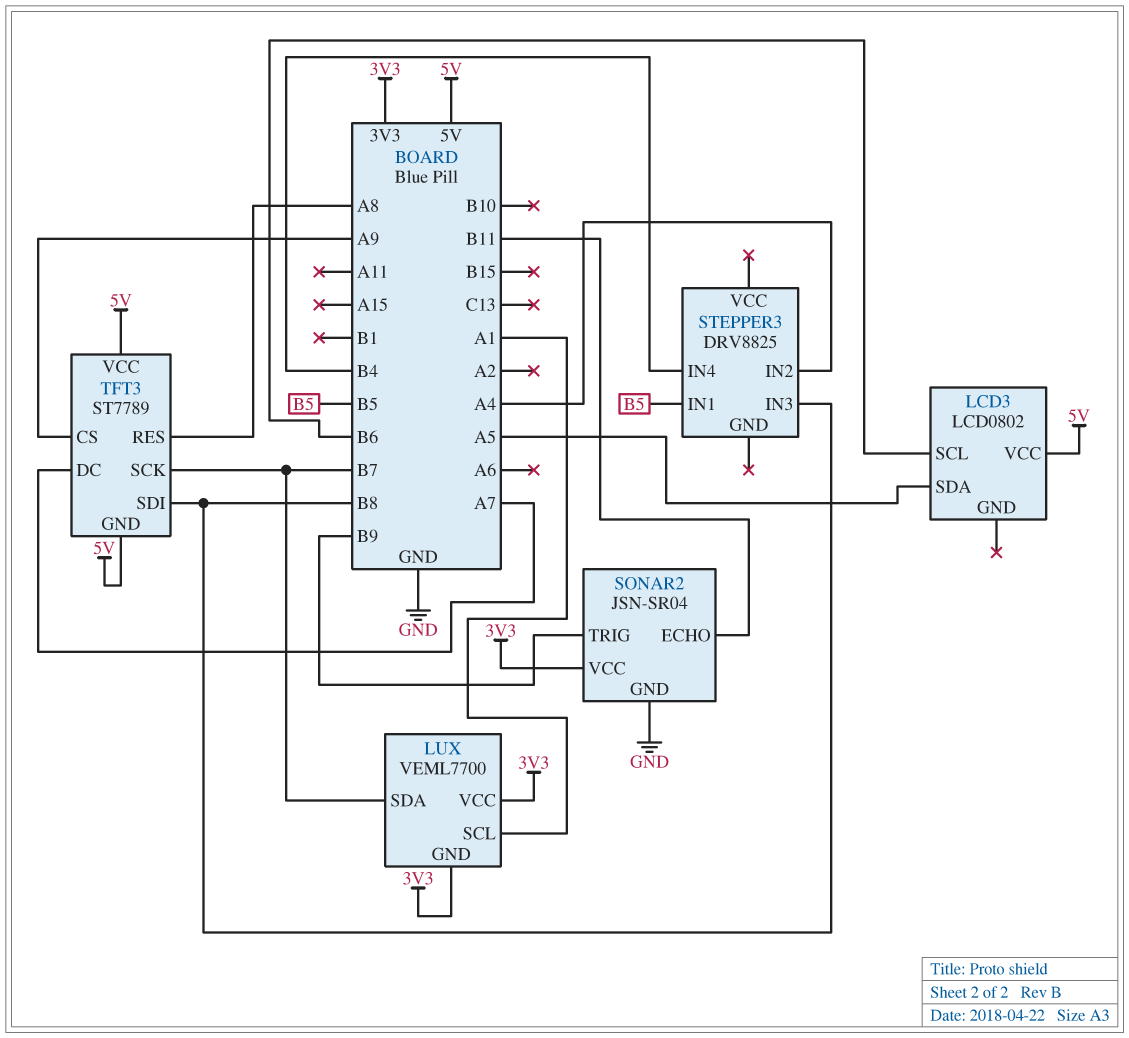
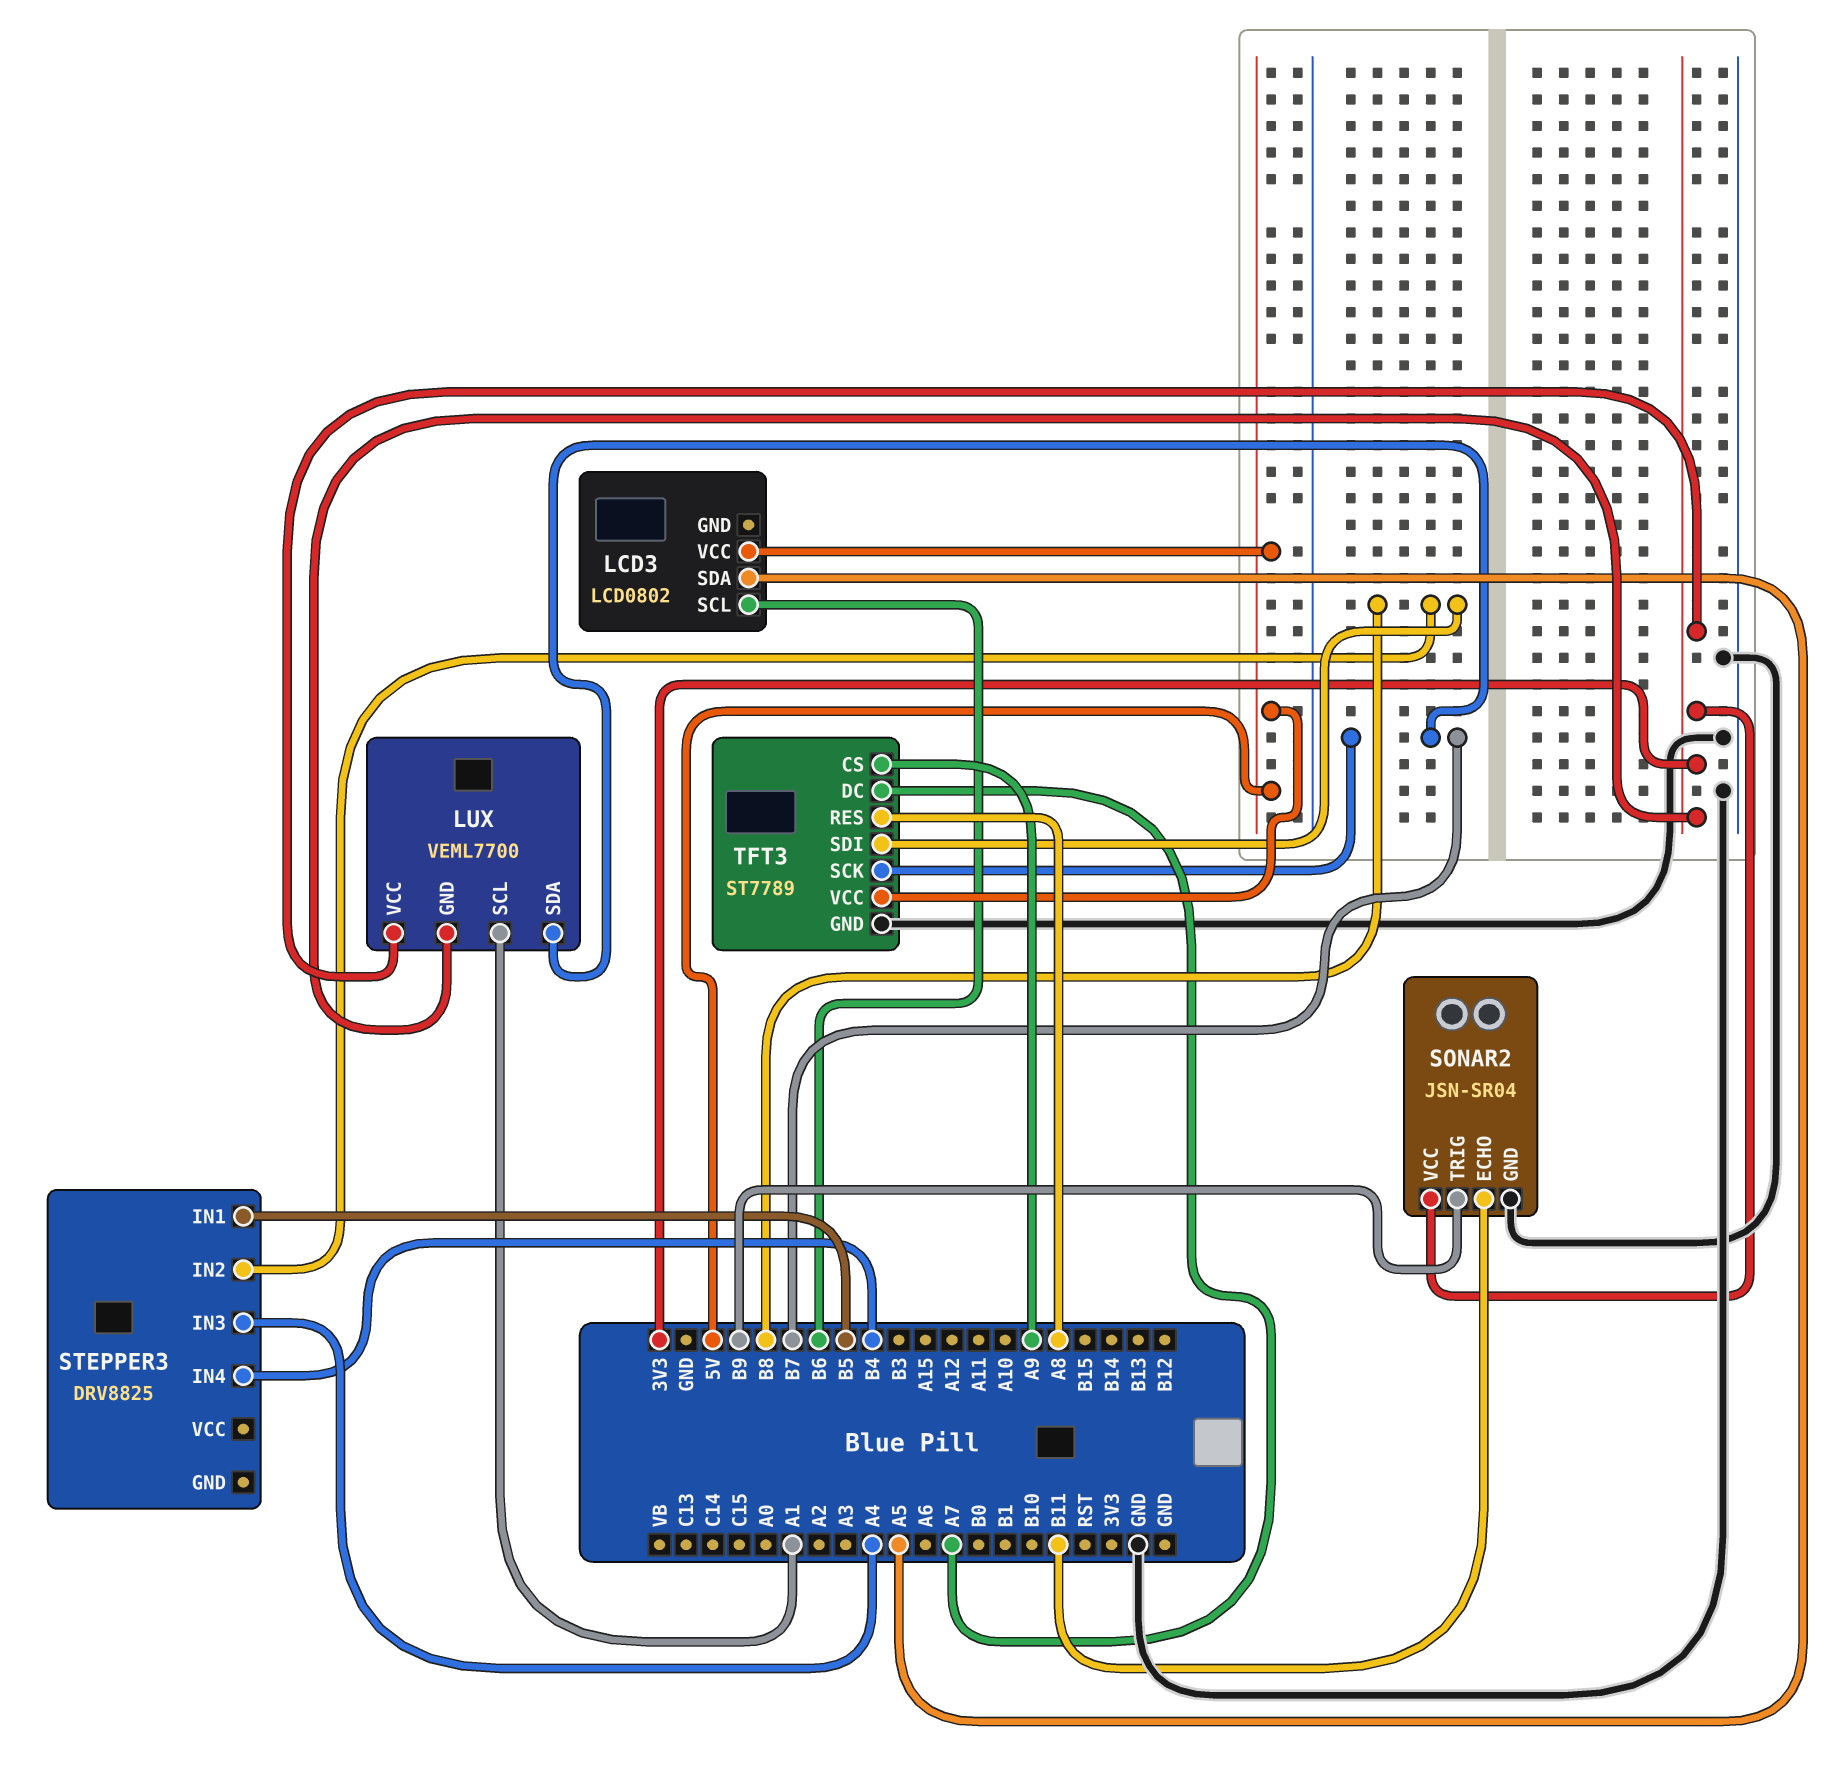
STEPPER3 pin IN2: A4 -> B8
STEPPER3 pin IN3: B8 -> A4
TFT3 pin GND: 5V -> GND

